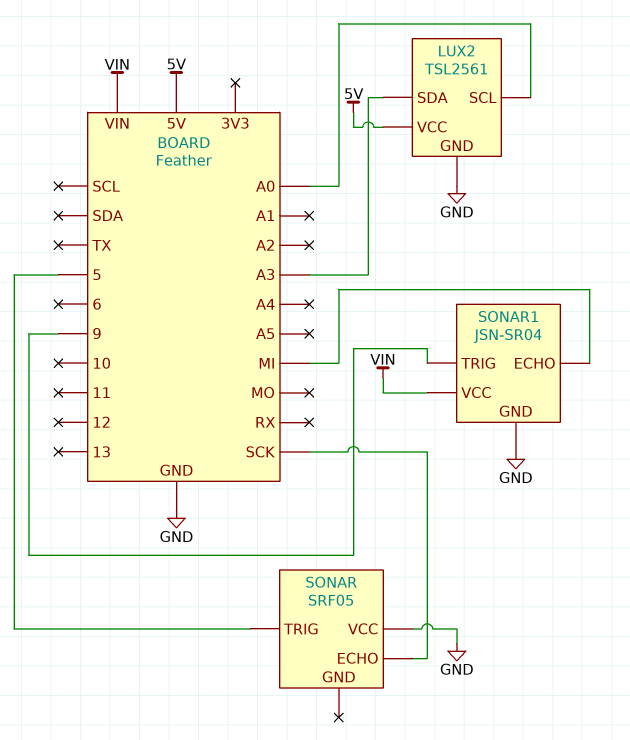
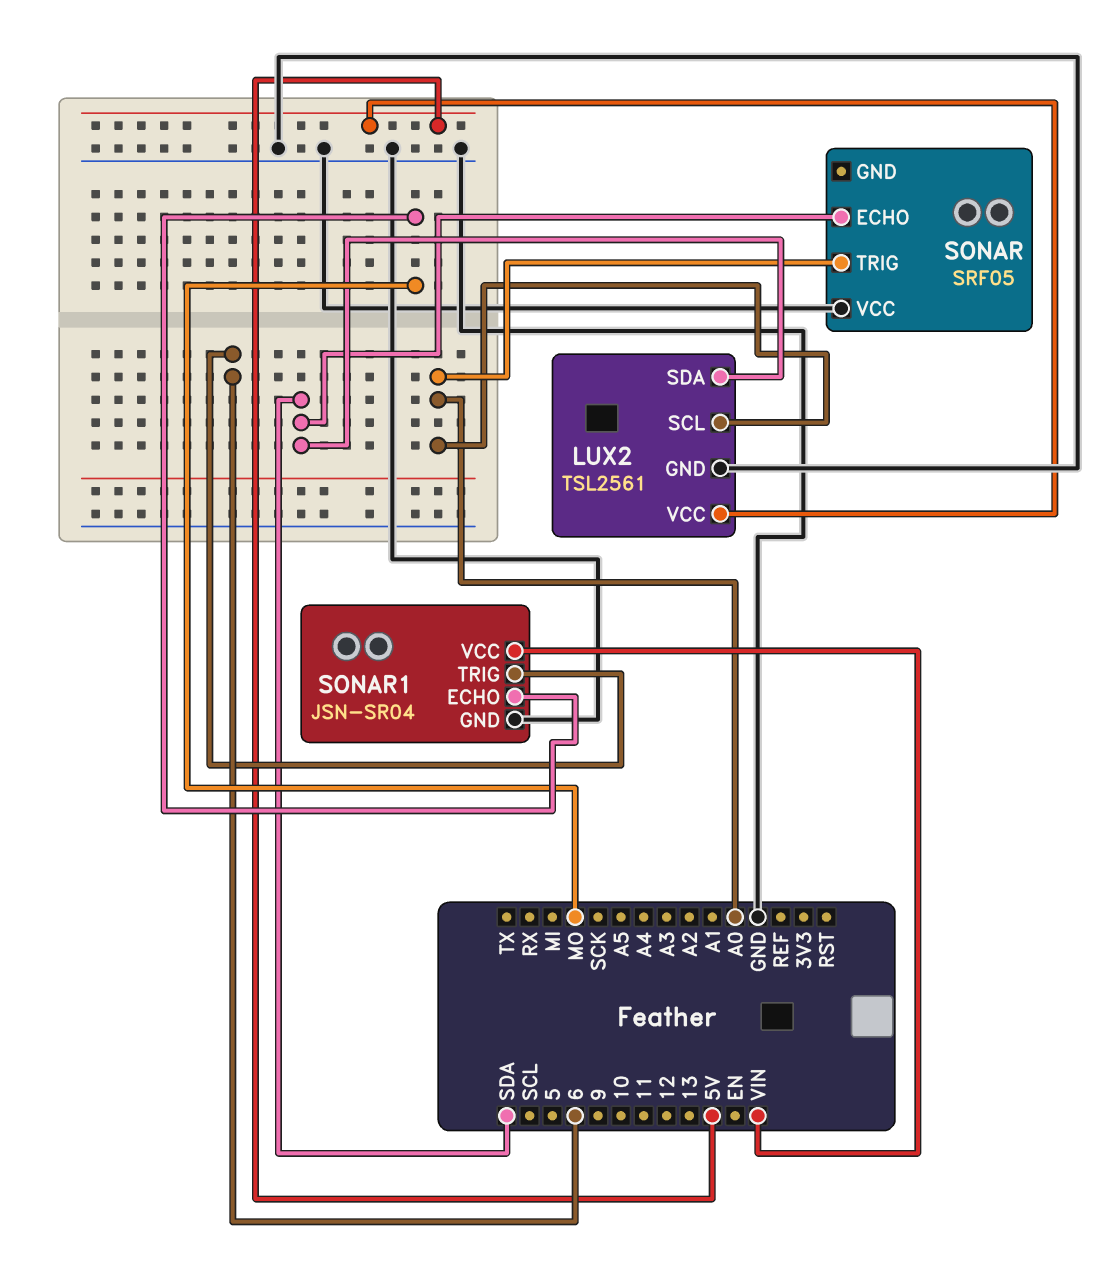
LUX2 pin SDA: A3 -> SDA
SONAR pin ECHO: SCK -> SDA
SONAR pin TRIG: 5 -> A0
SONAR1 pin ECHO: MI -> MO
SONAR1 pin TRIG: 9 -> 6

